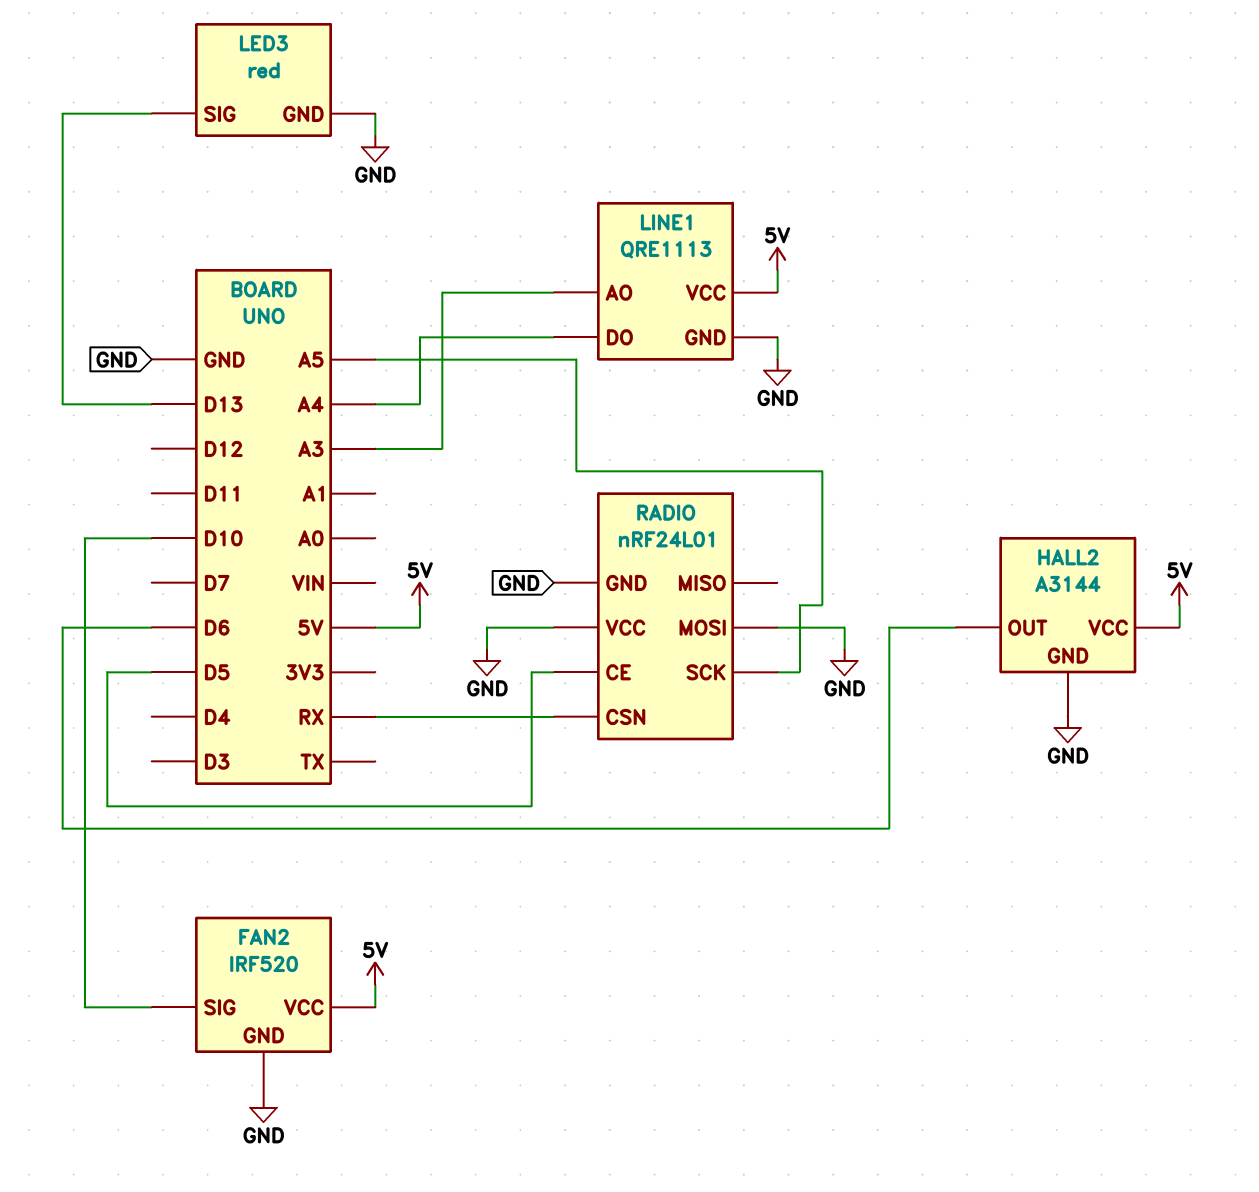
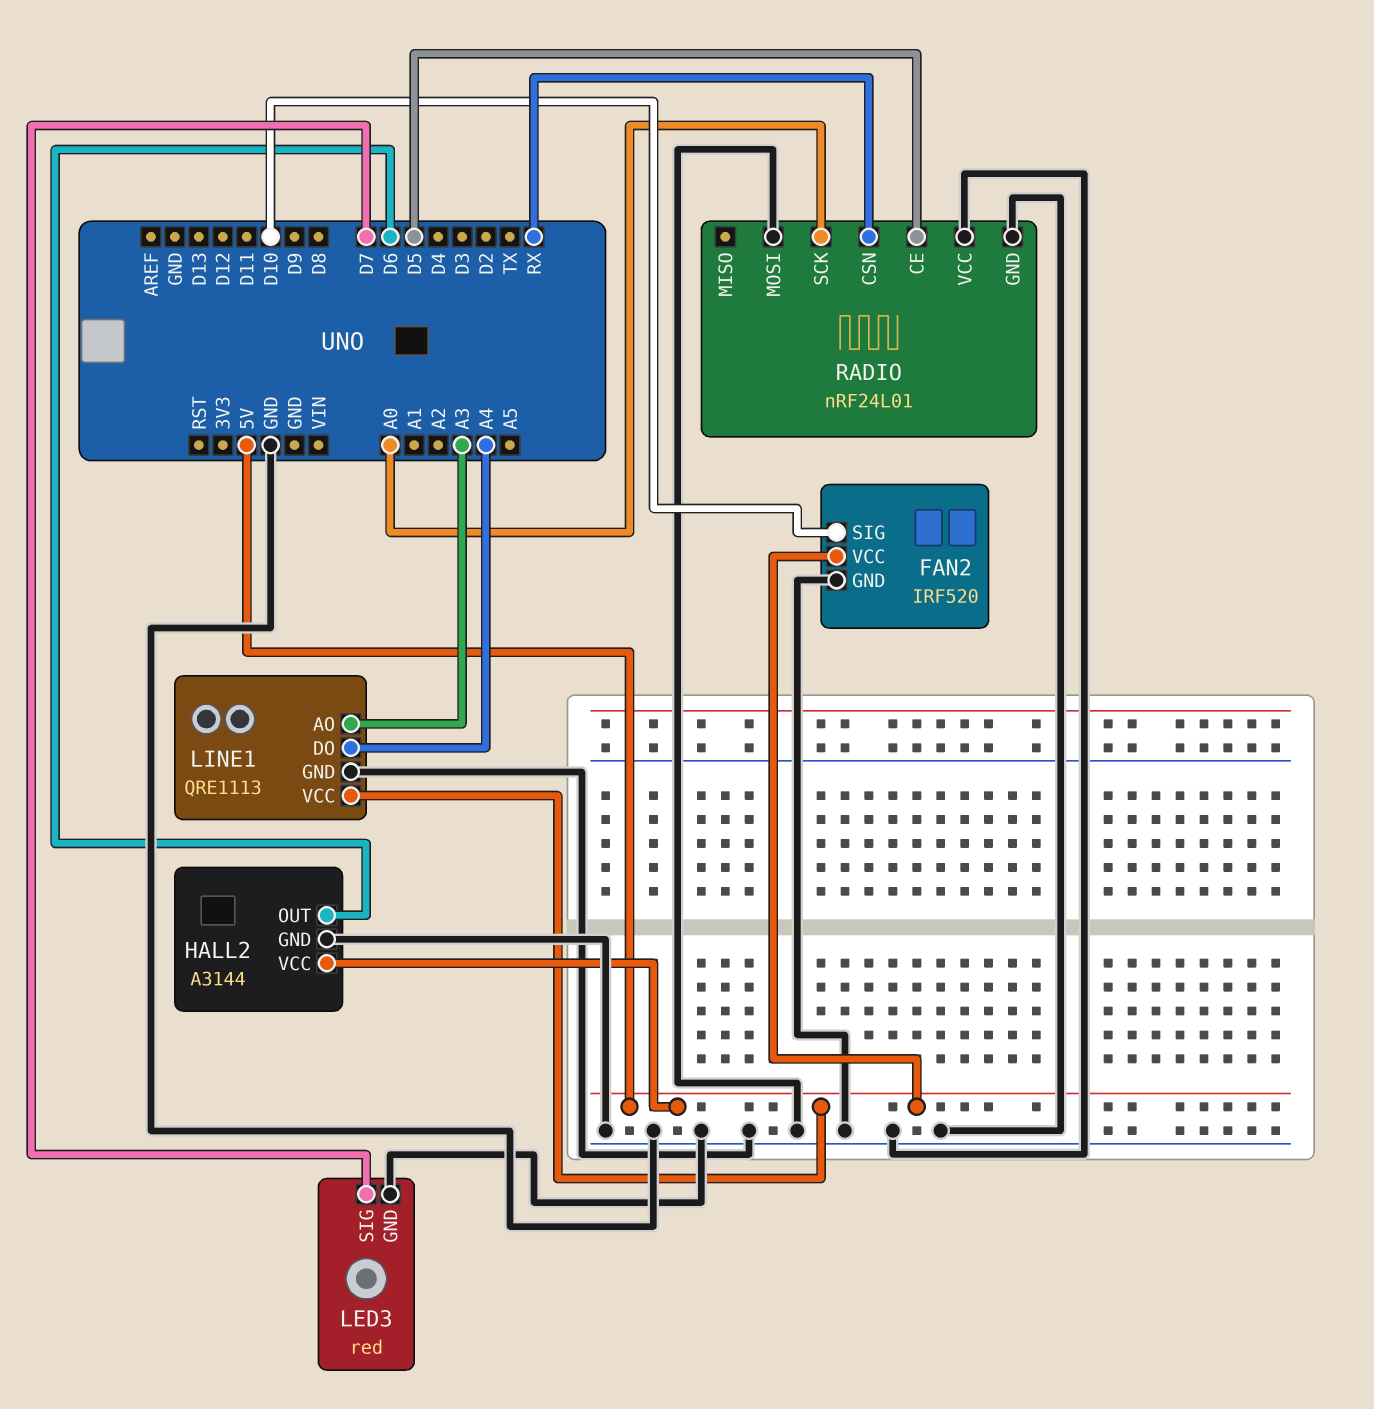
LED3 pin SIG: D13 -> D7
RADIO pin SCK: A5 -> A0

